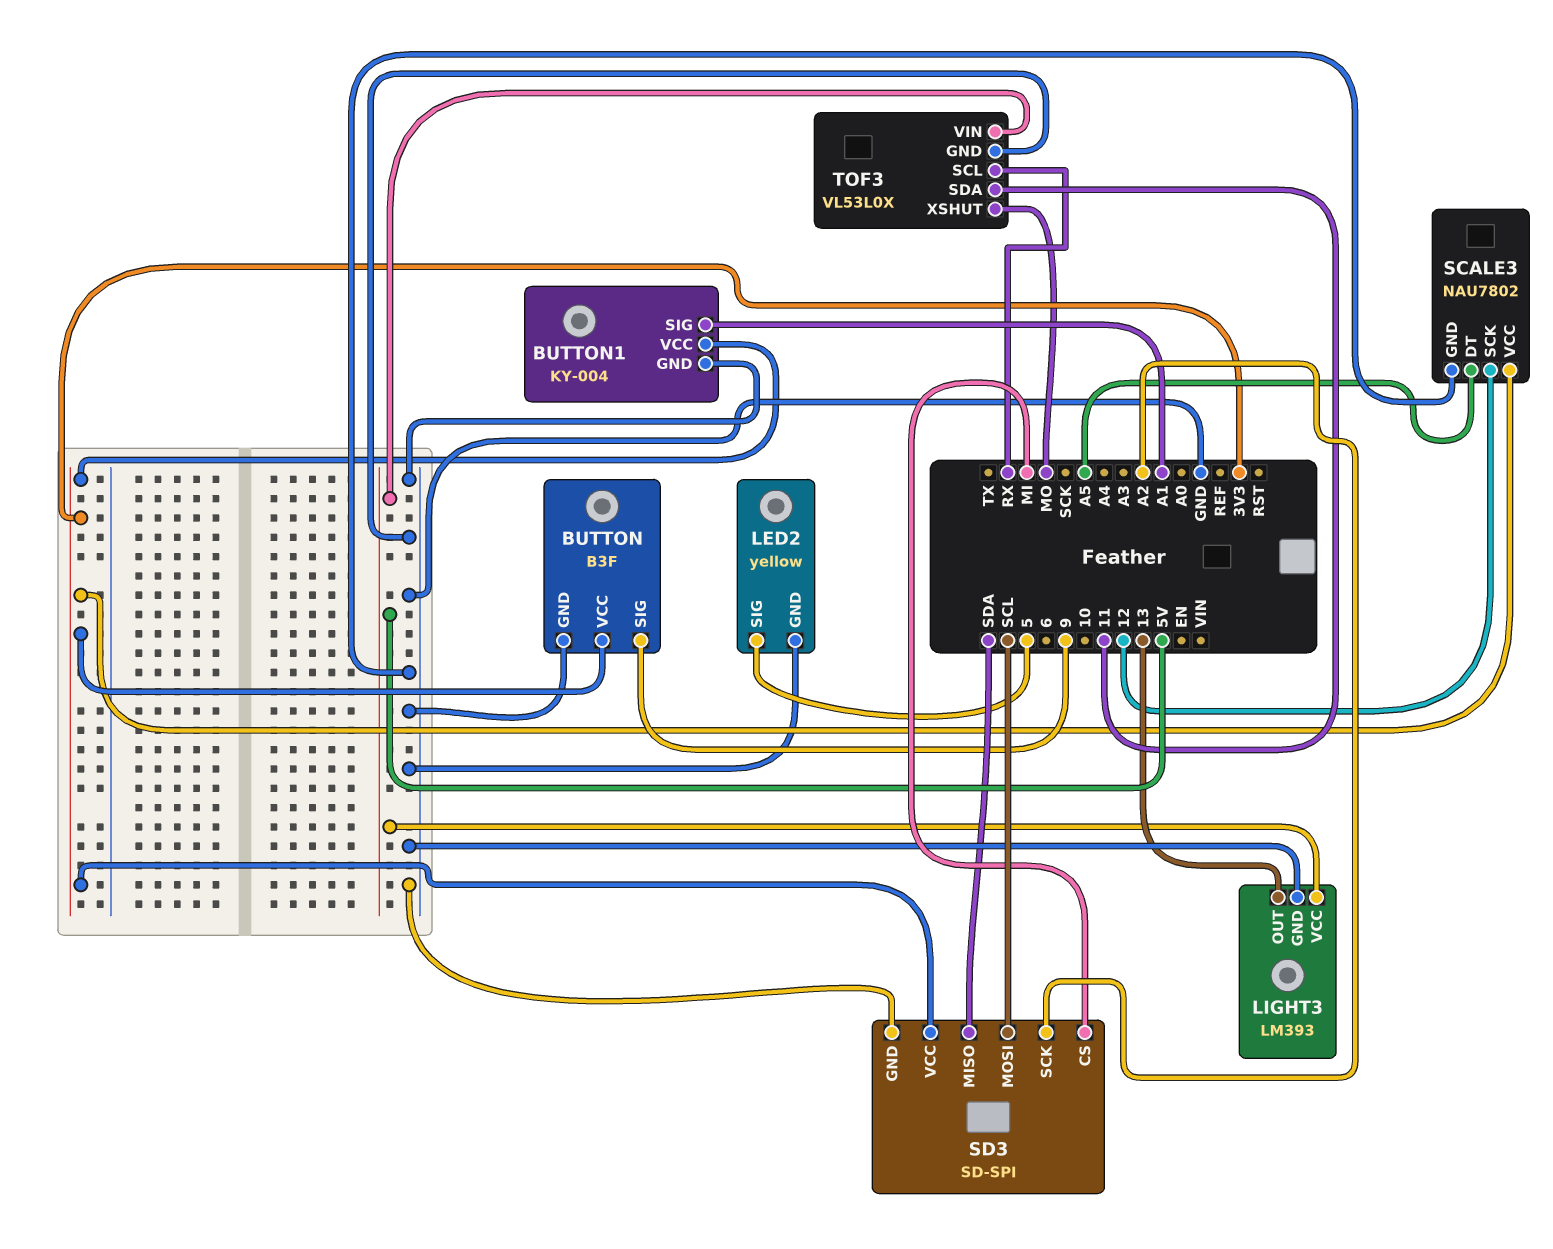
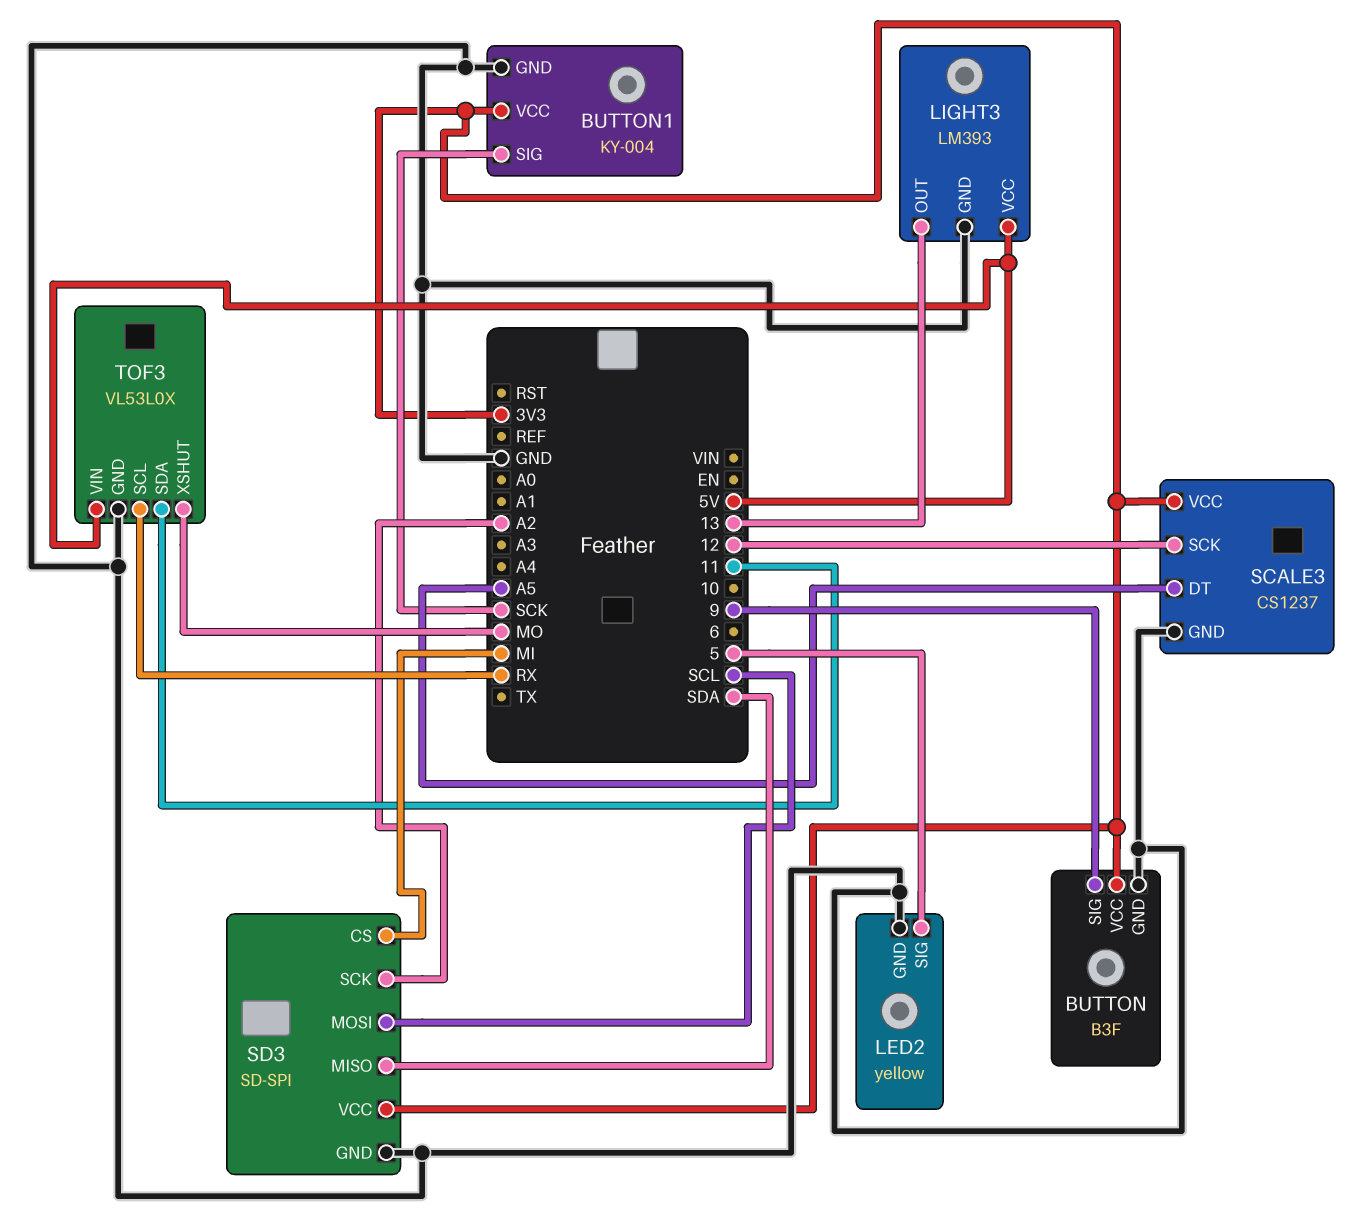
BUTTON1 pin SIG: A1 -> SCK
SCALE3: NAU7802 -> CS1237

